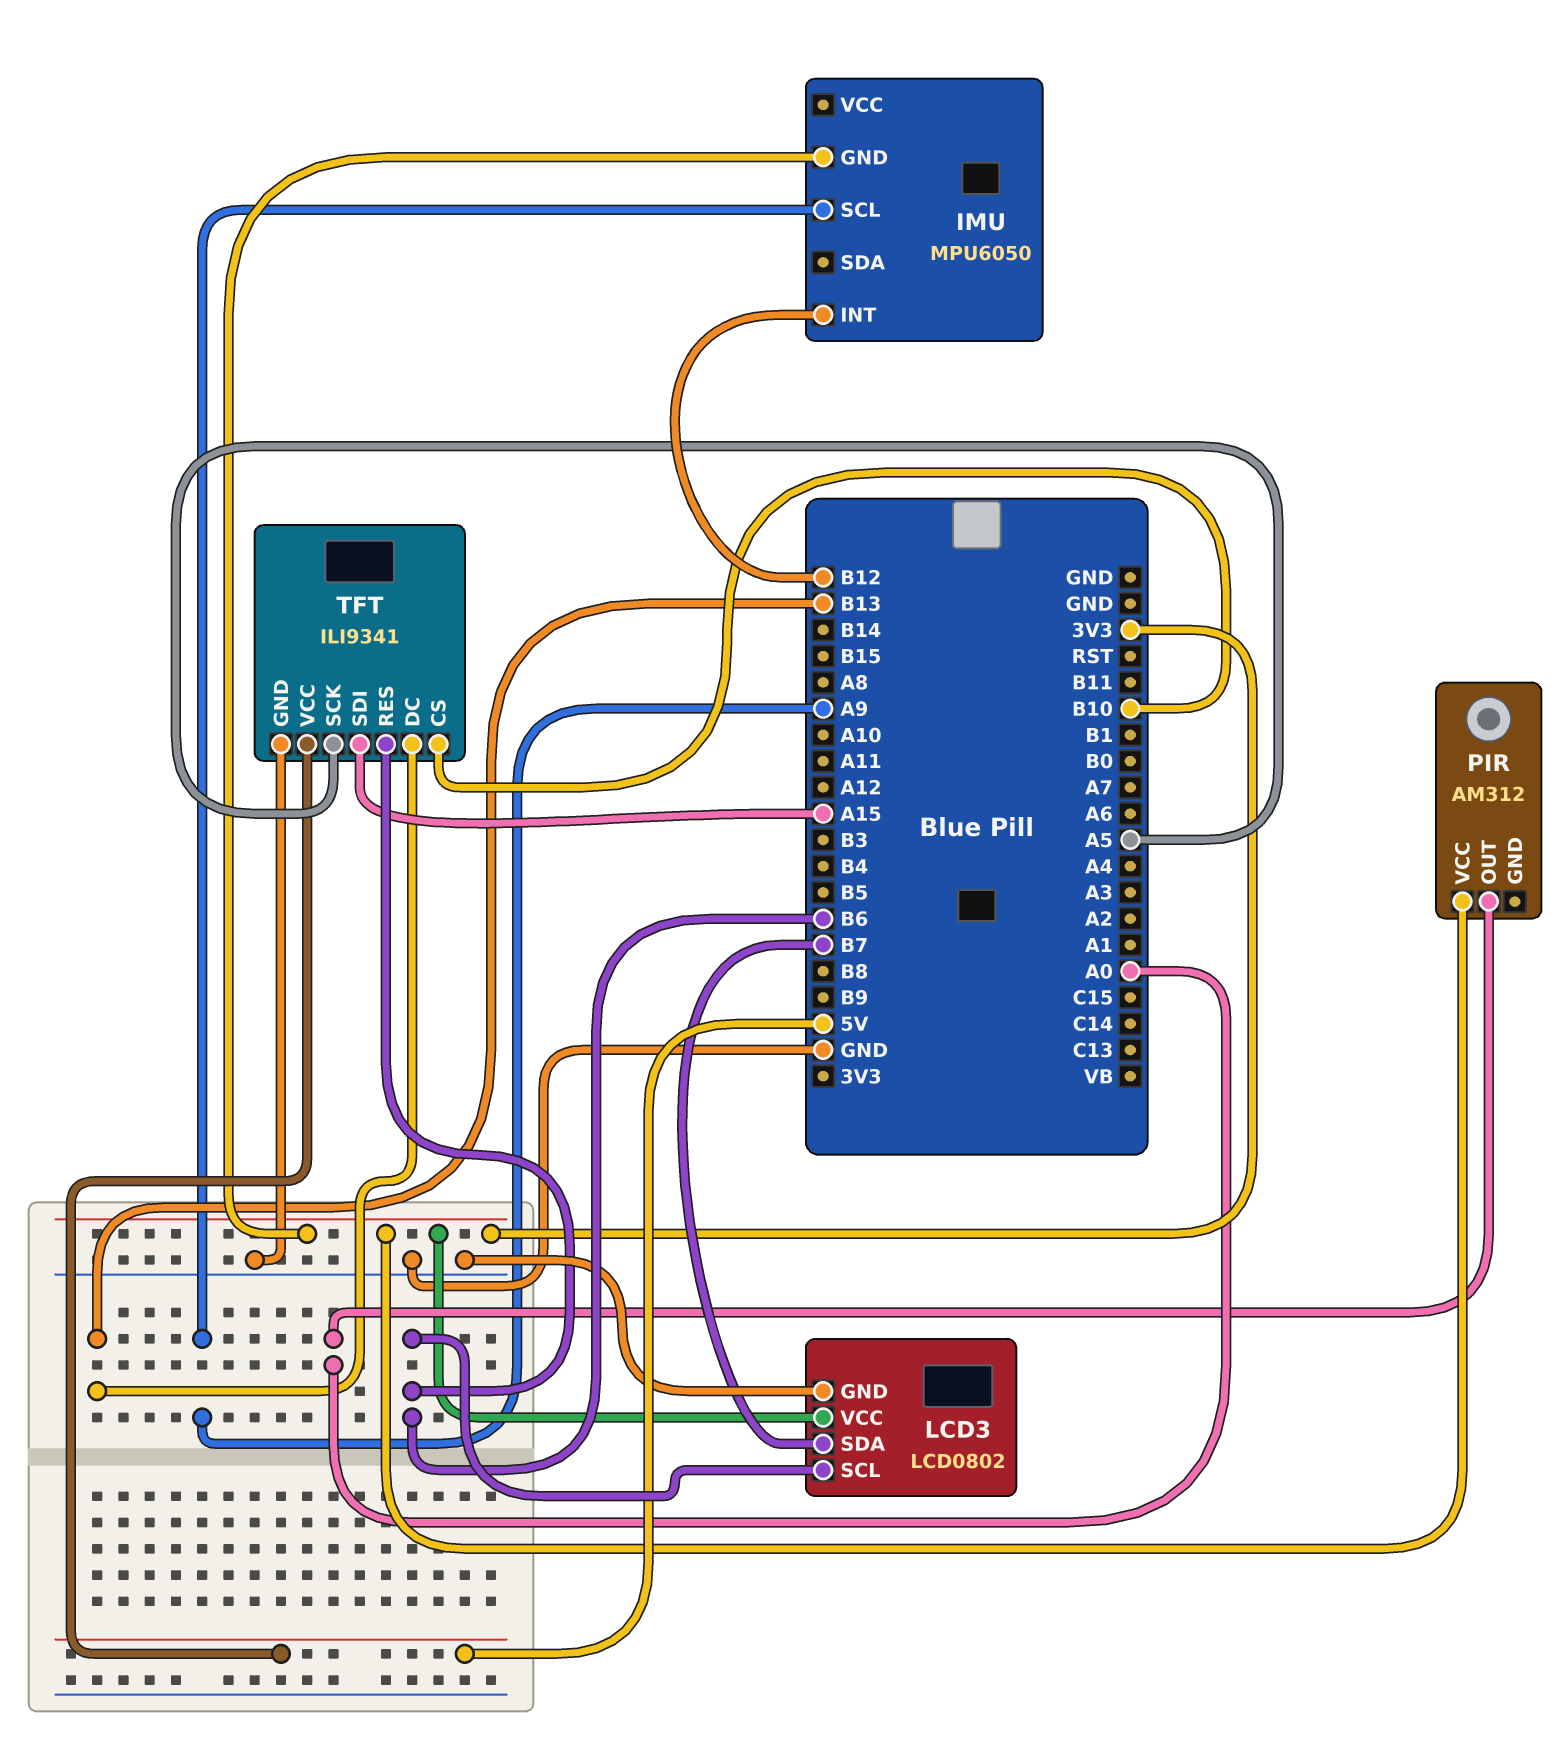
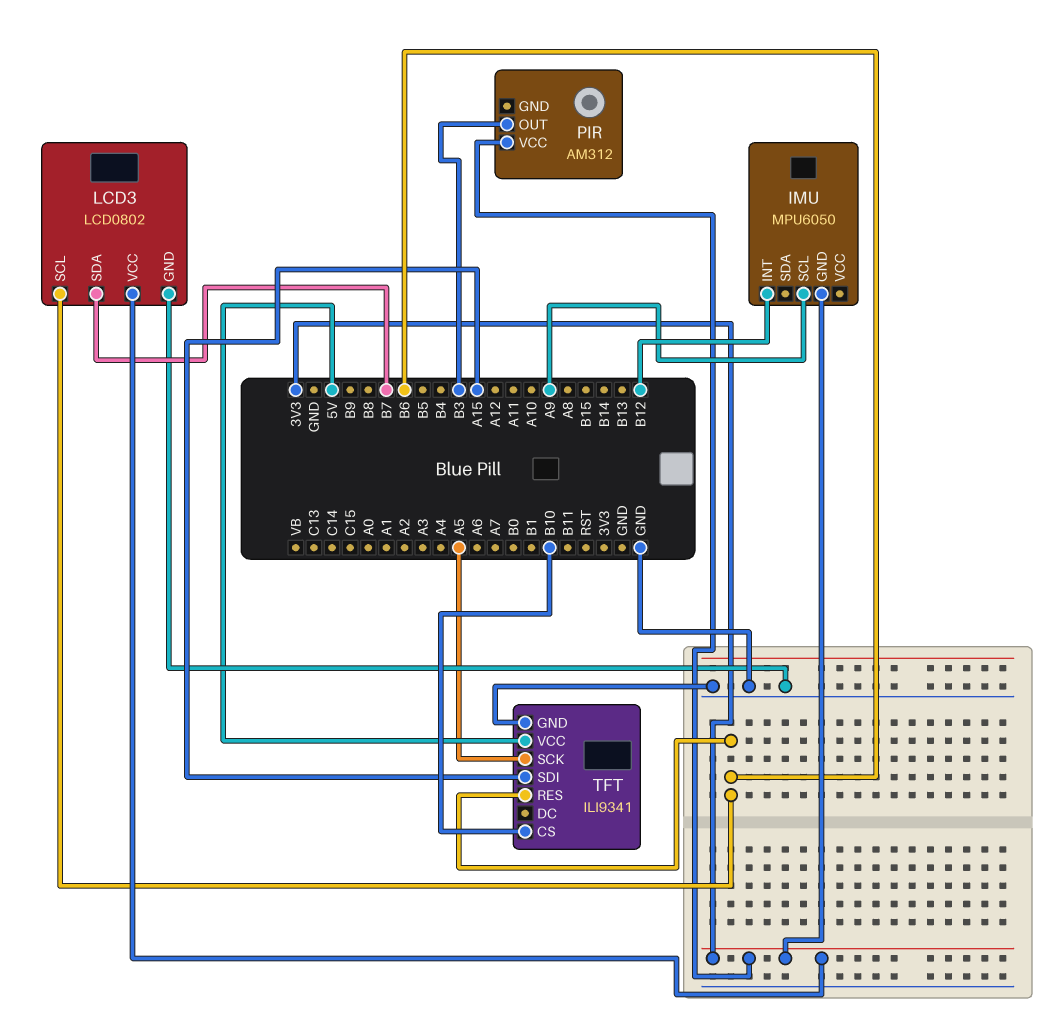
PIR pin OUT: A0 -> B3
TFT pin DC: B13 -> none

